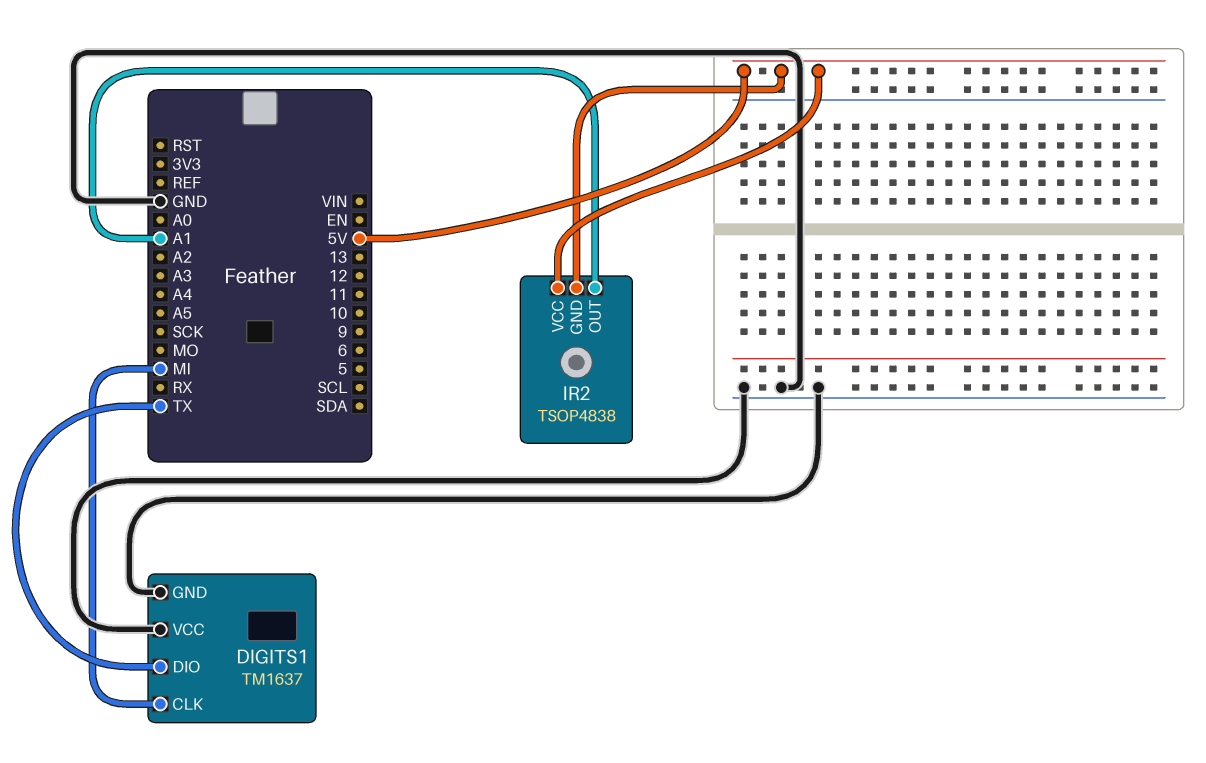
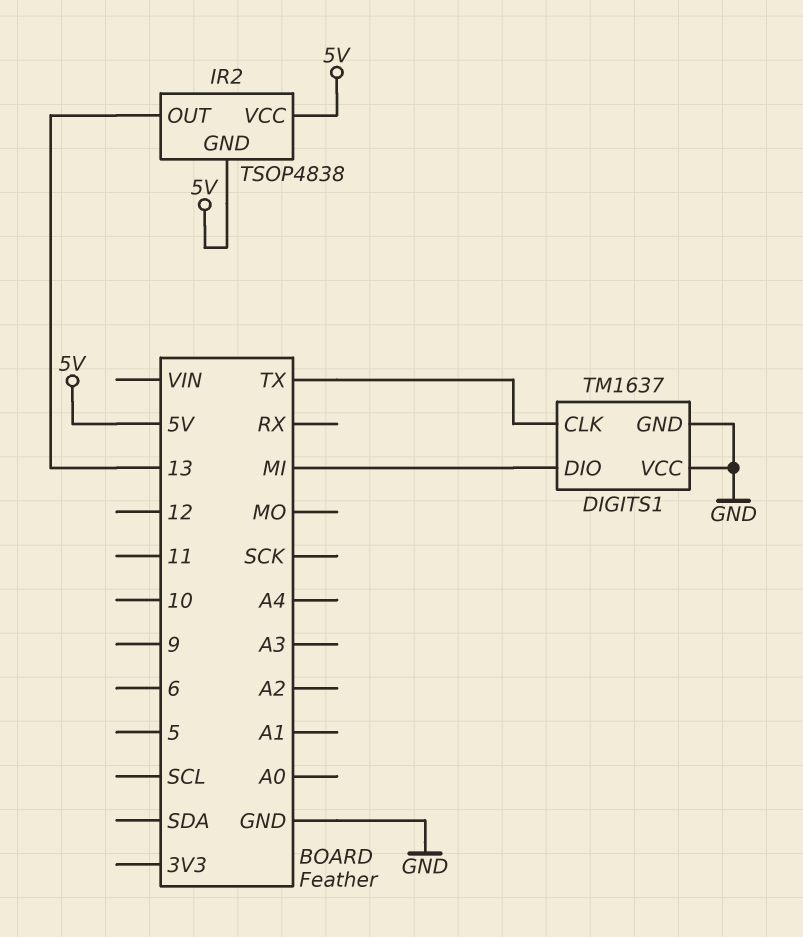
DIGITS1 pin CLK: MI -> TX
DIGITS1 pin DIO: TX -> MI
IR2 pin OUT: A1 -> 13

